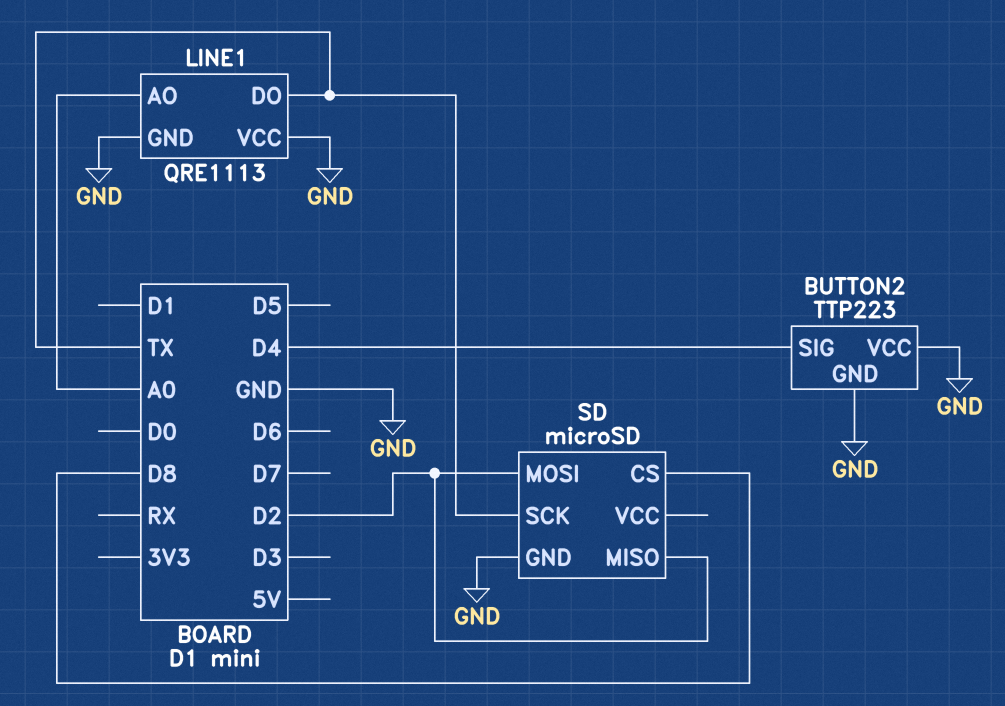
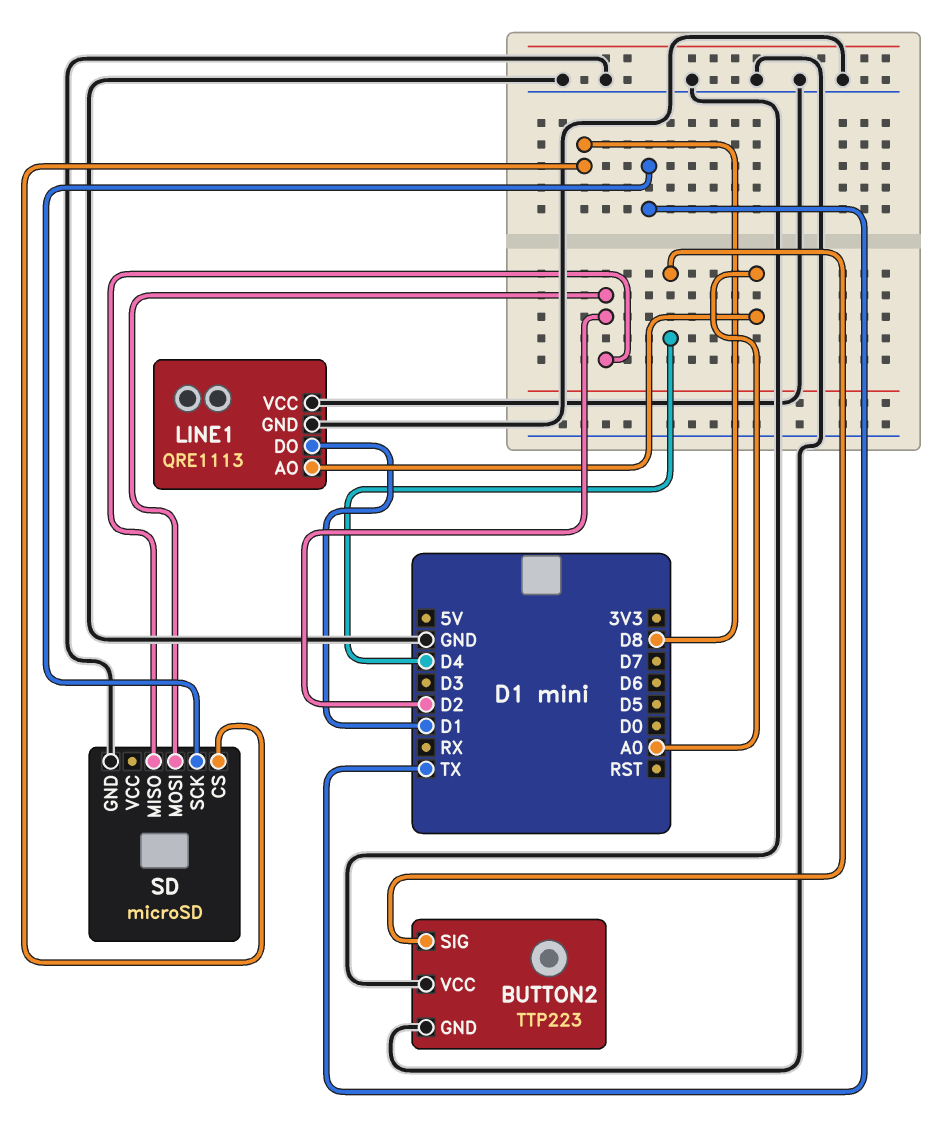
LINE1 pin DO: TX -> D1

